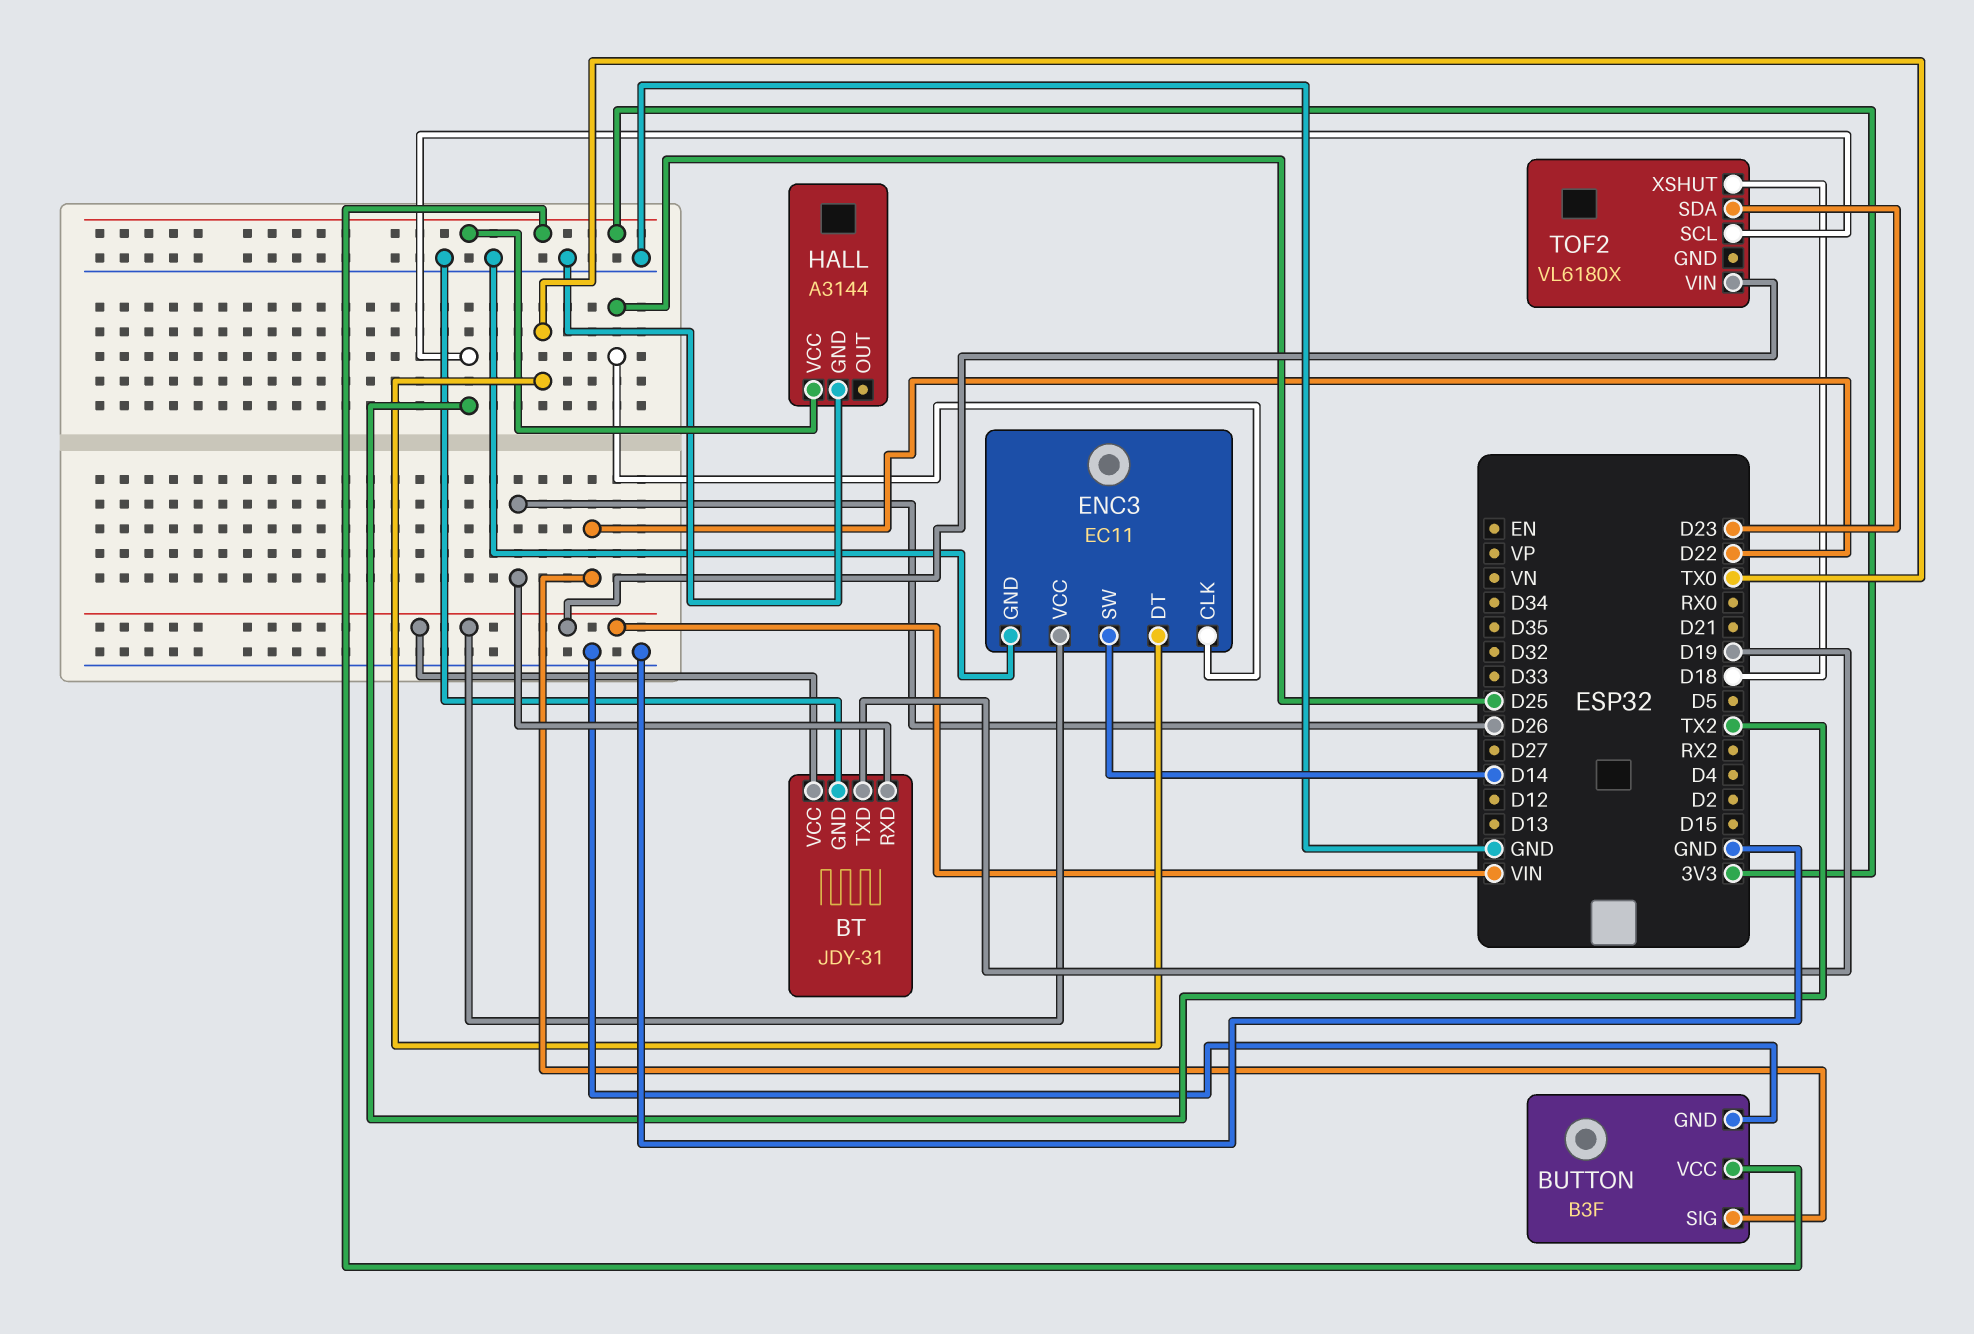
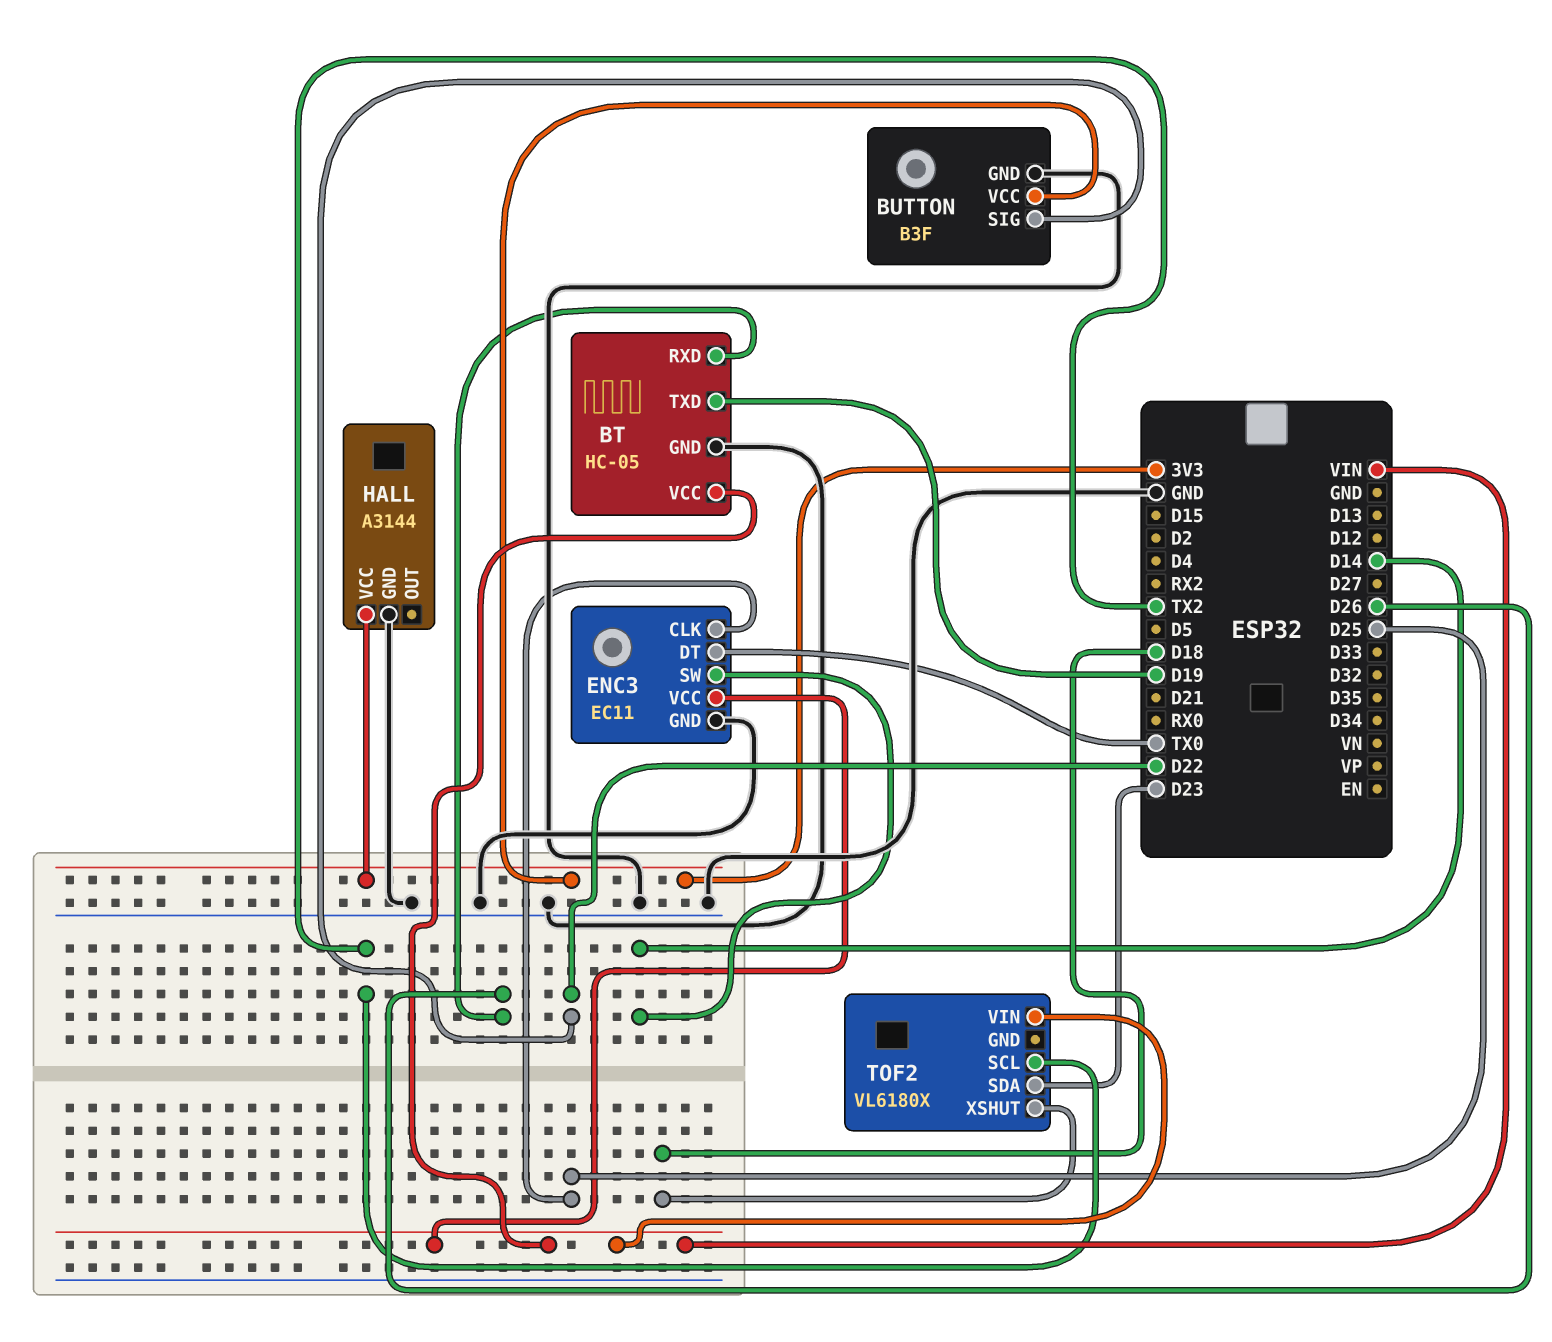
BT: JDY-31 -> HC-05

